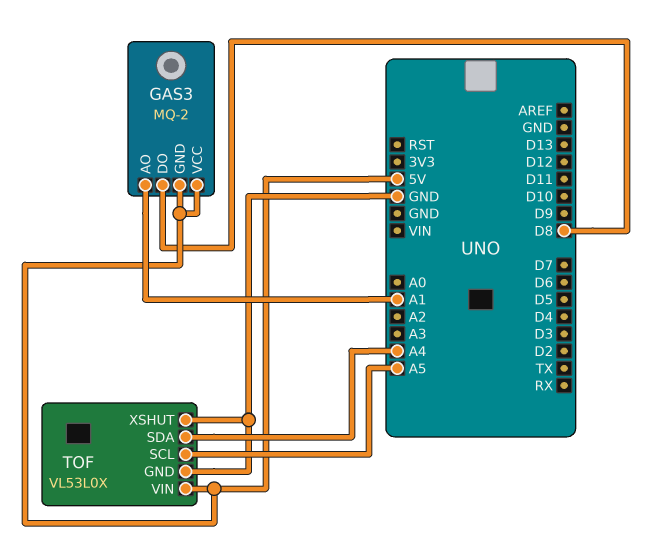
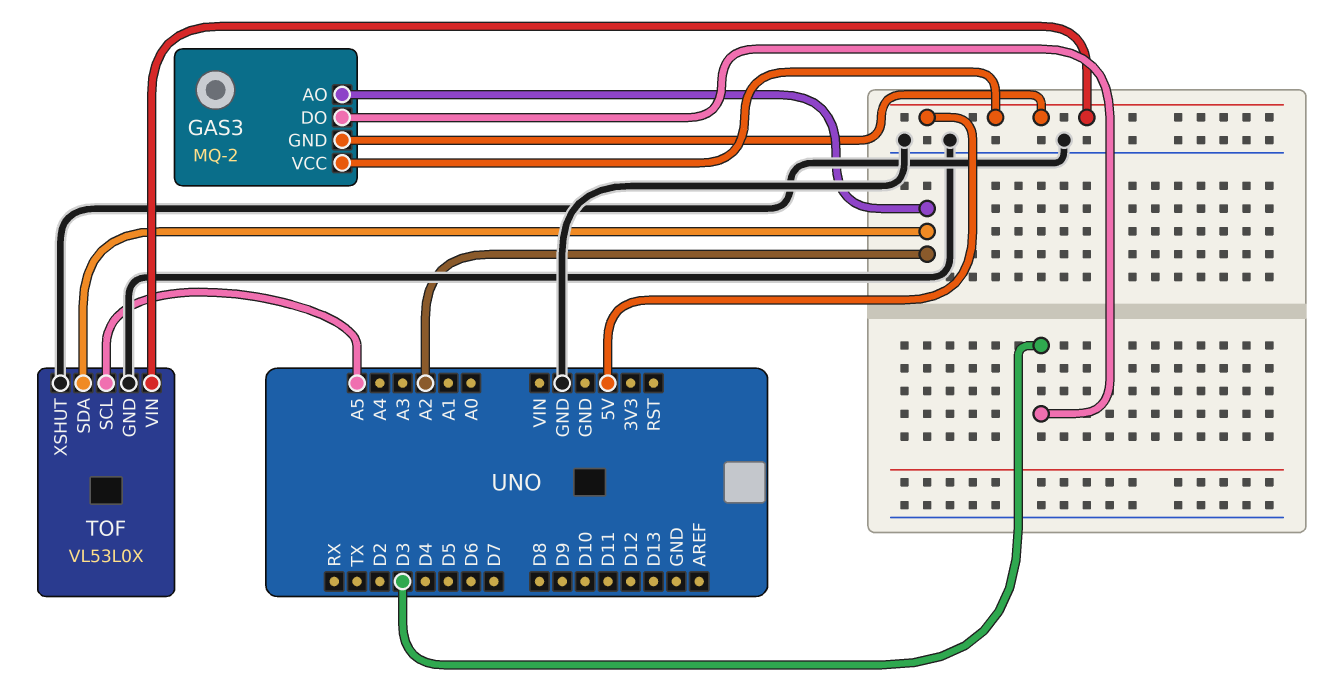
GAS3 pin AO: A1 -> A2
GAS3 pin DO: D8 -> D3
TOF pin SDA: A4 -> A2

